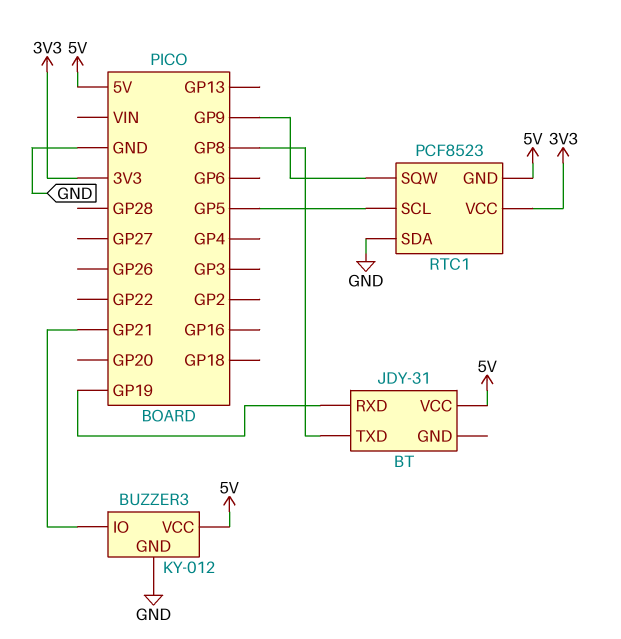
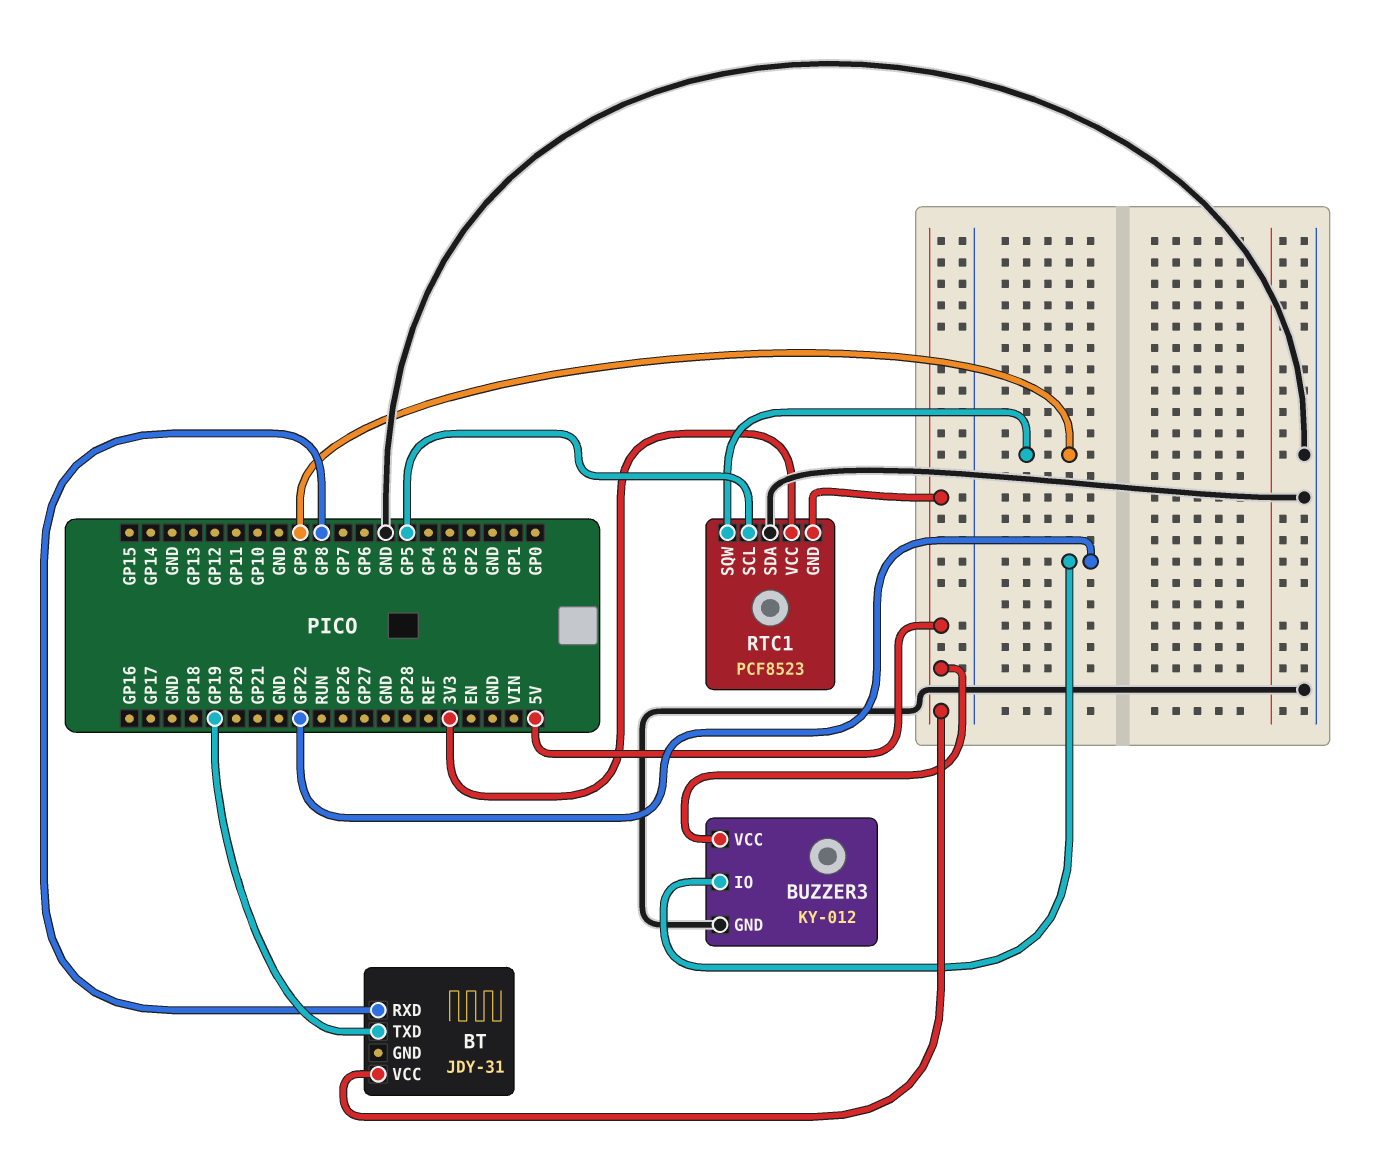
BT pin RXD: GP19 -> GP8
BT pin TXD: GP8 -> GP19
BUZZER3 pin IO: GP21 -> GP22

